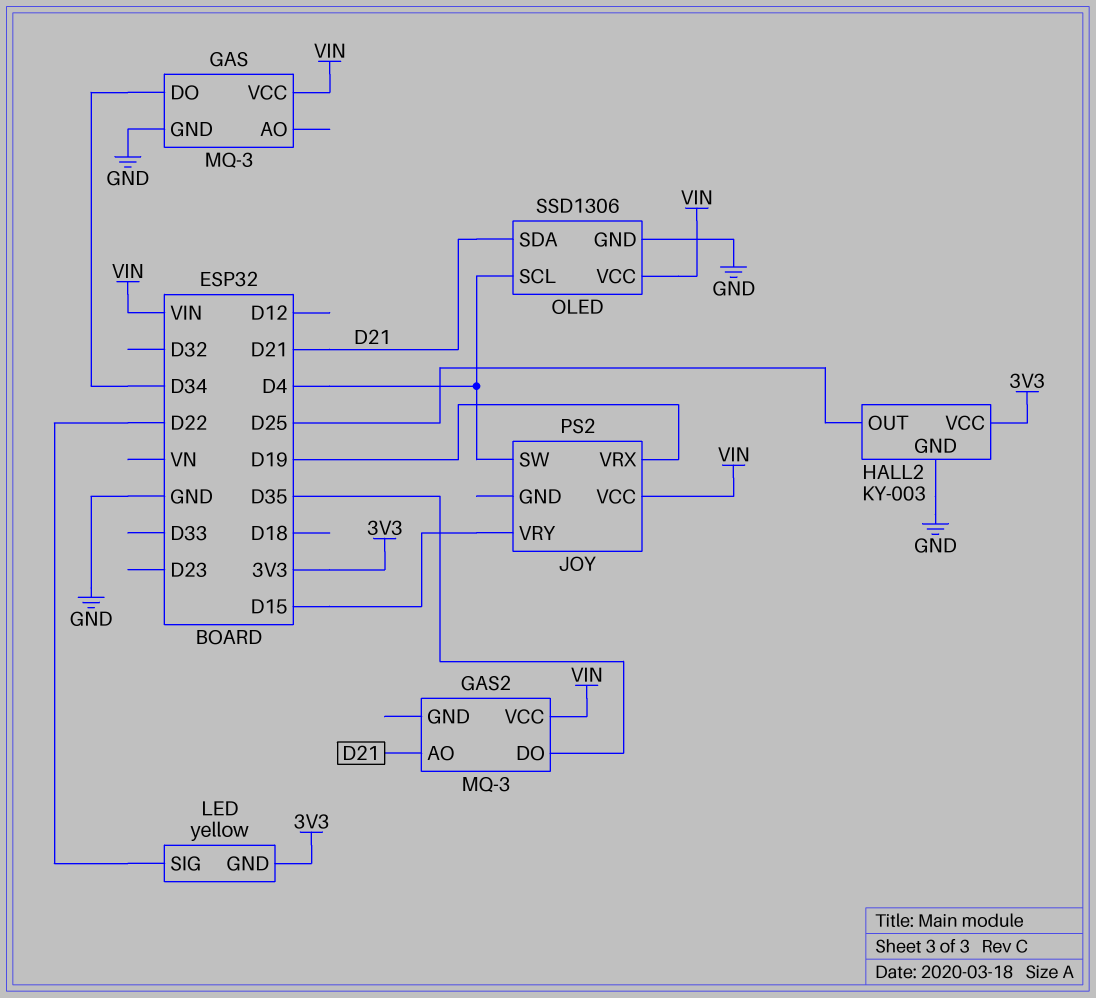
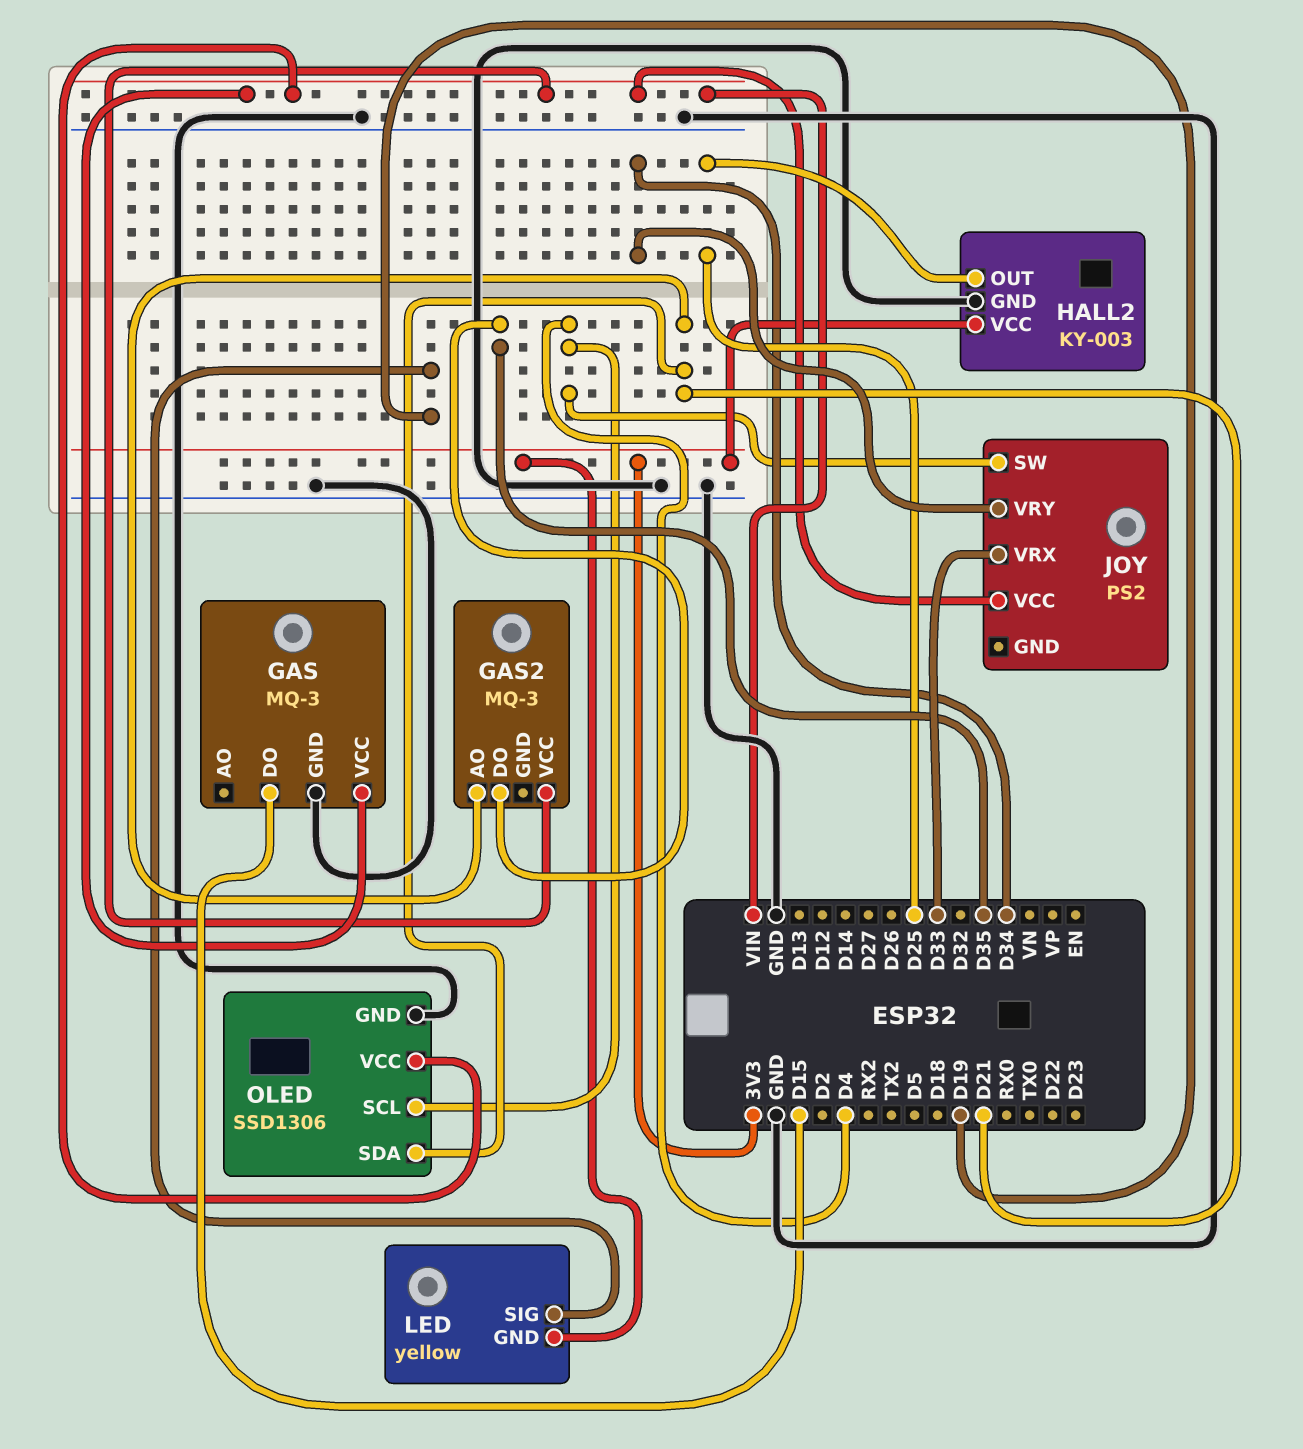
GAS pin DO: D34 -> D15
JOY pin VRX: D19 -> D33
JOY pin VRY: D15 -> D34
LED pin SIG: D22 -> D19

